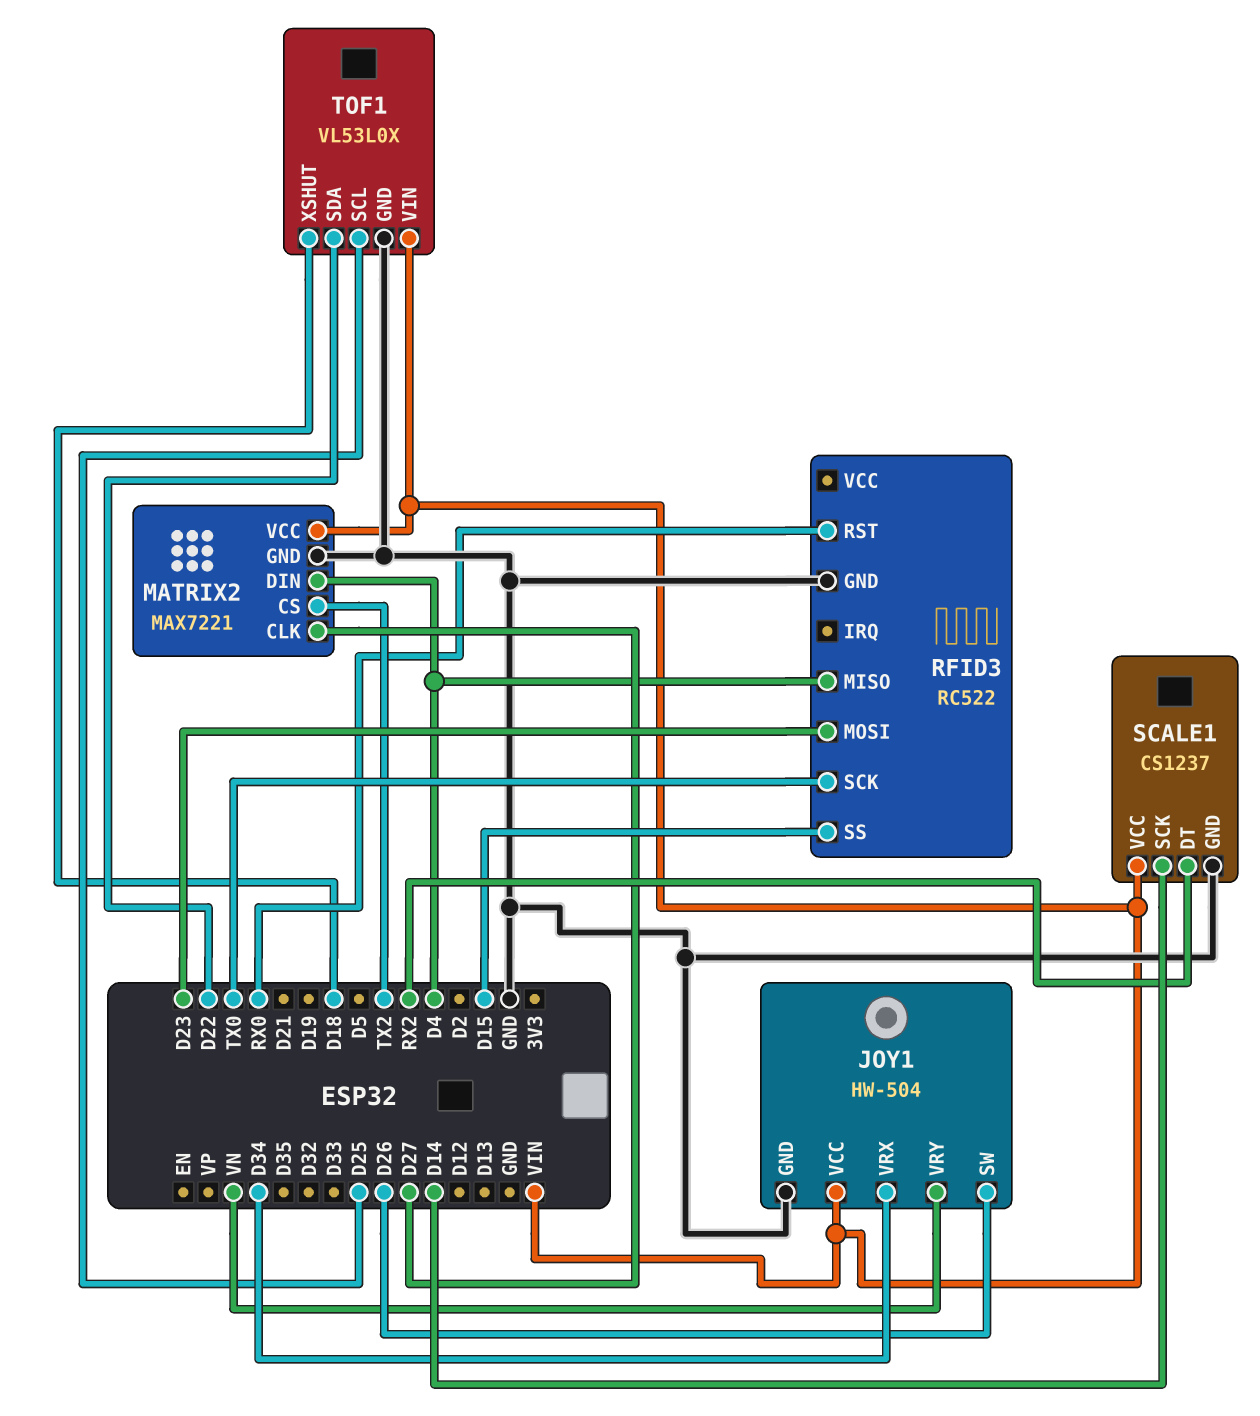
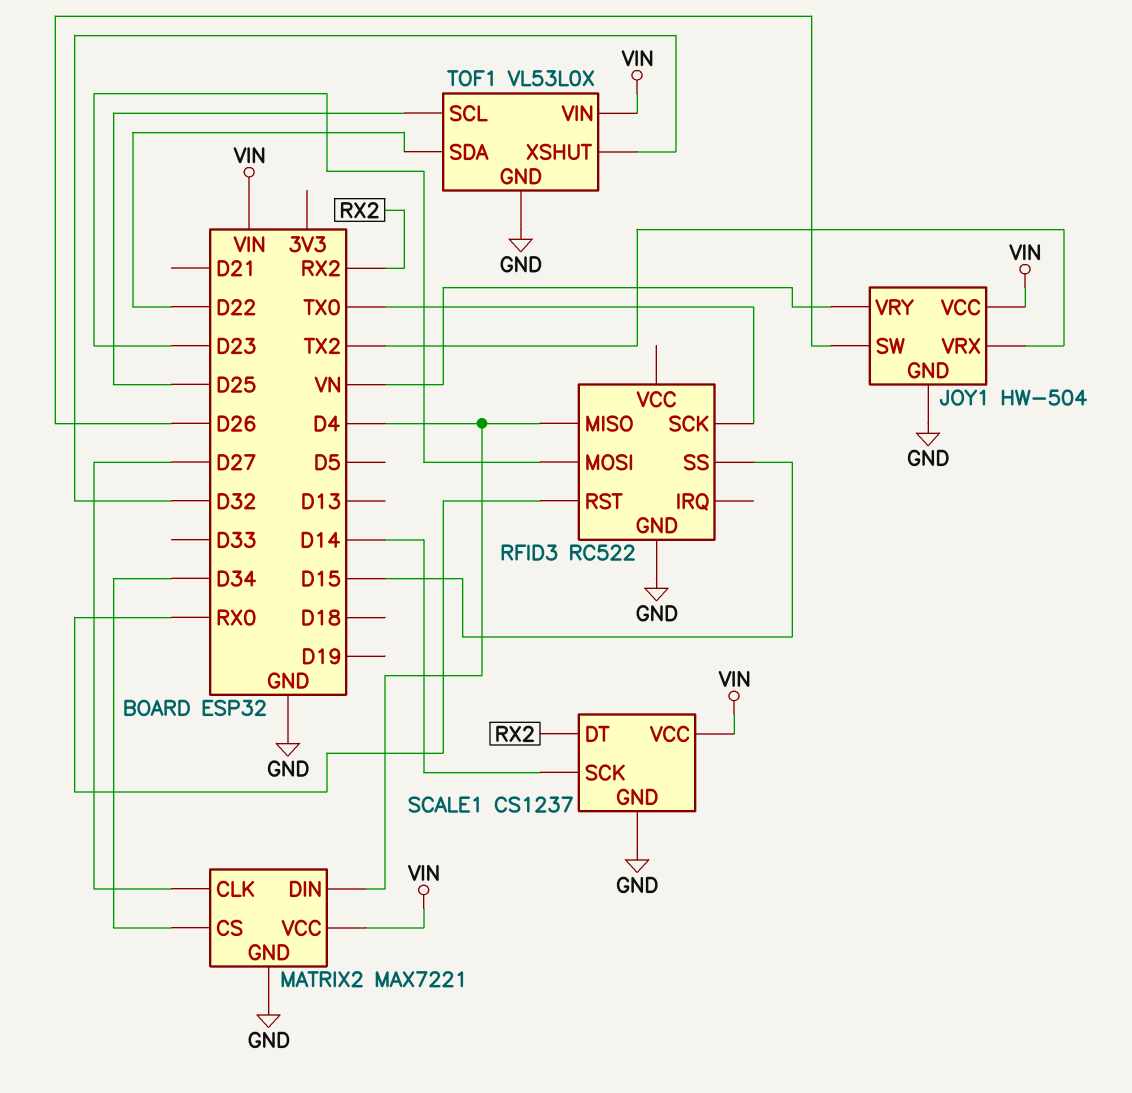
JOY1 pin VRX: D34 -> TX2
MATRIX2 pin CS: TX2 -> D34
TOF1 pin XSHUT: D18 -> D32

